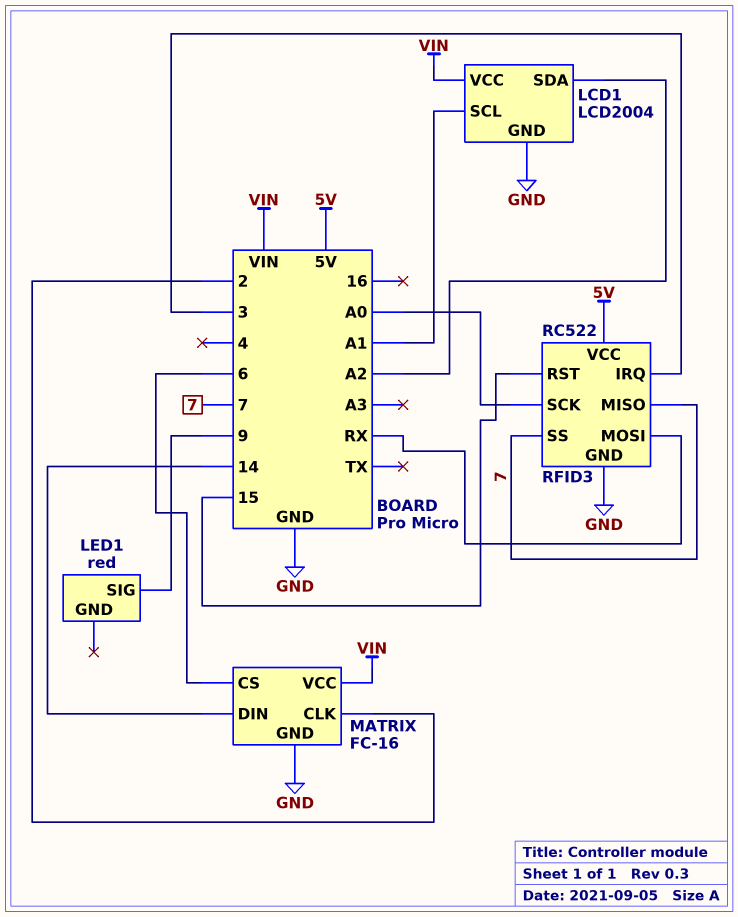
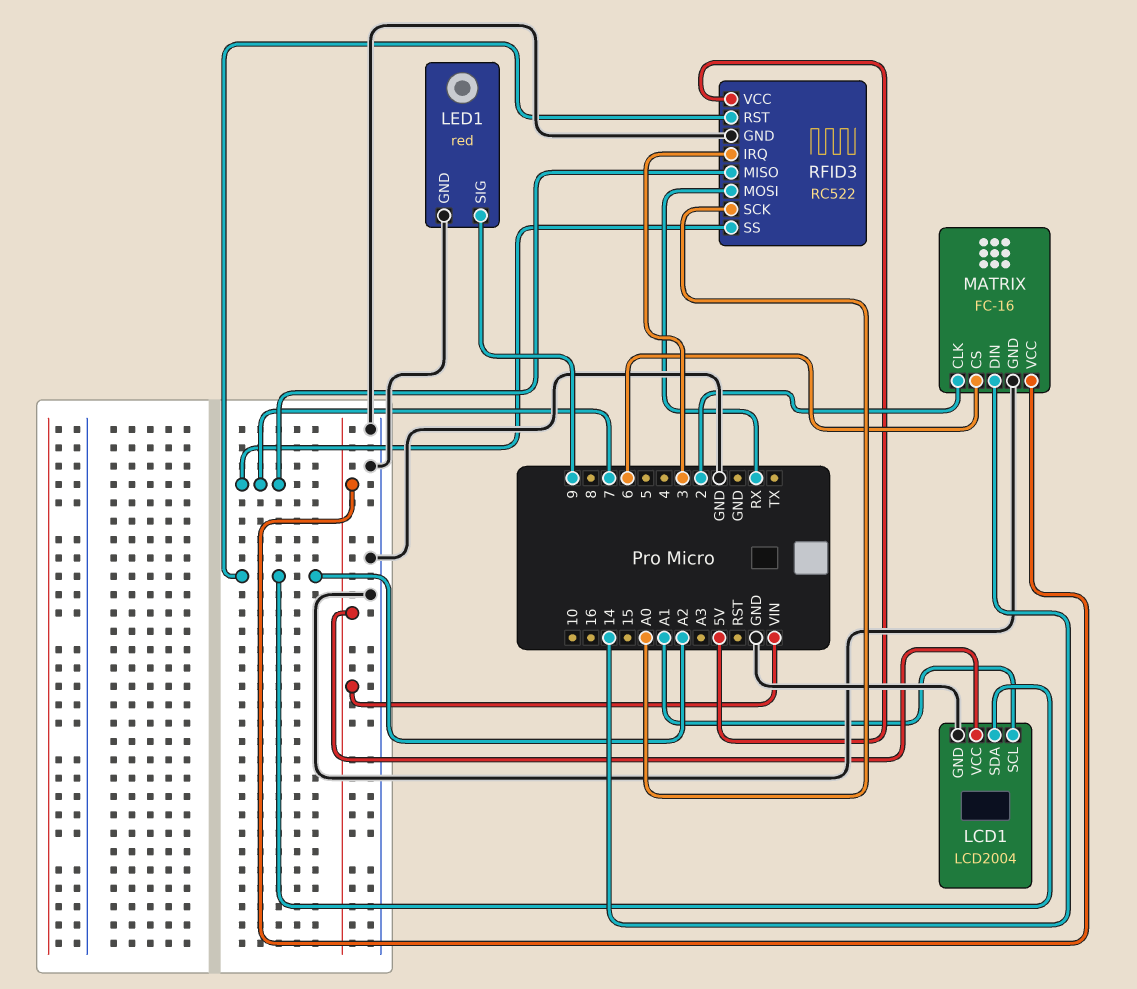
LED1 pin GND: none -> GND
RFID3 pin RST: 15 -> A2

